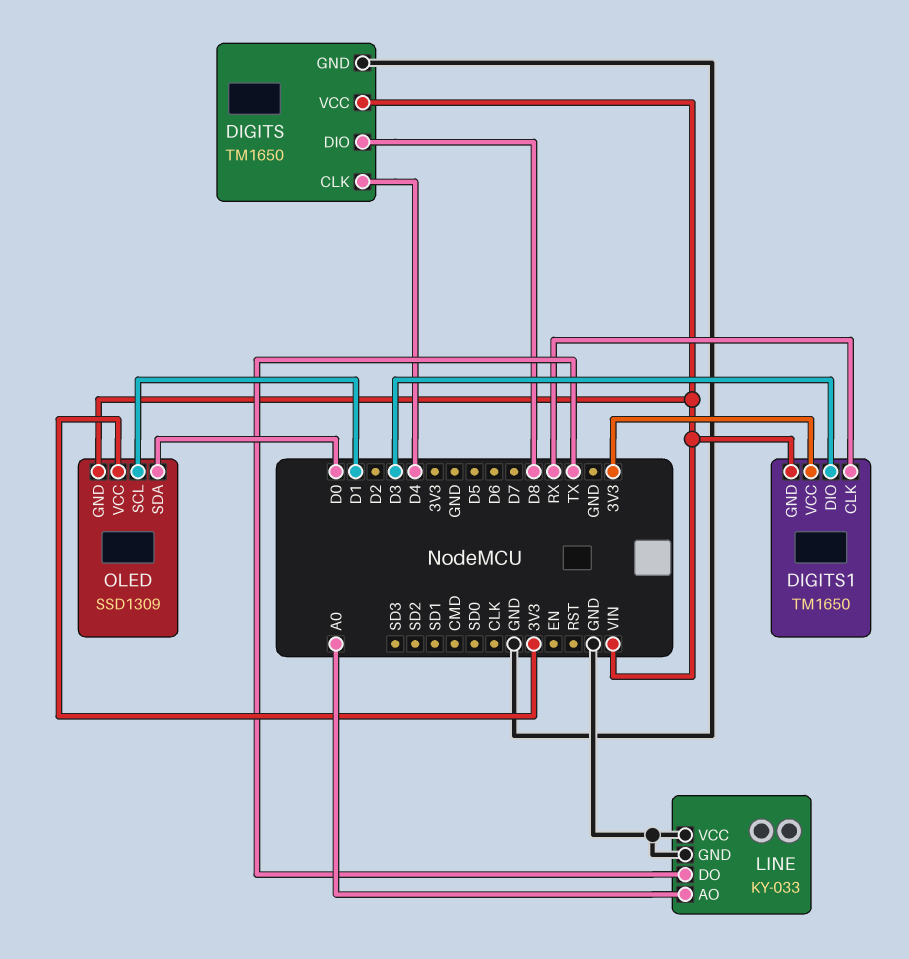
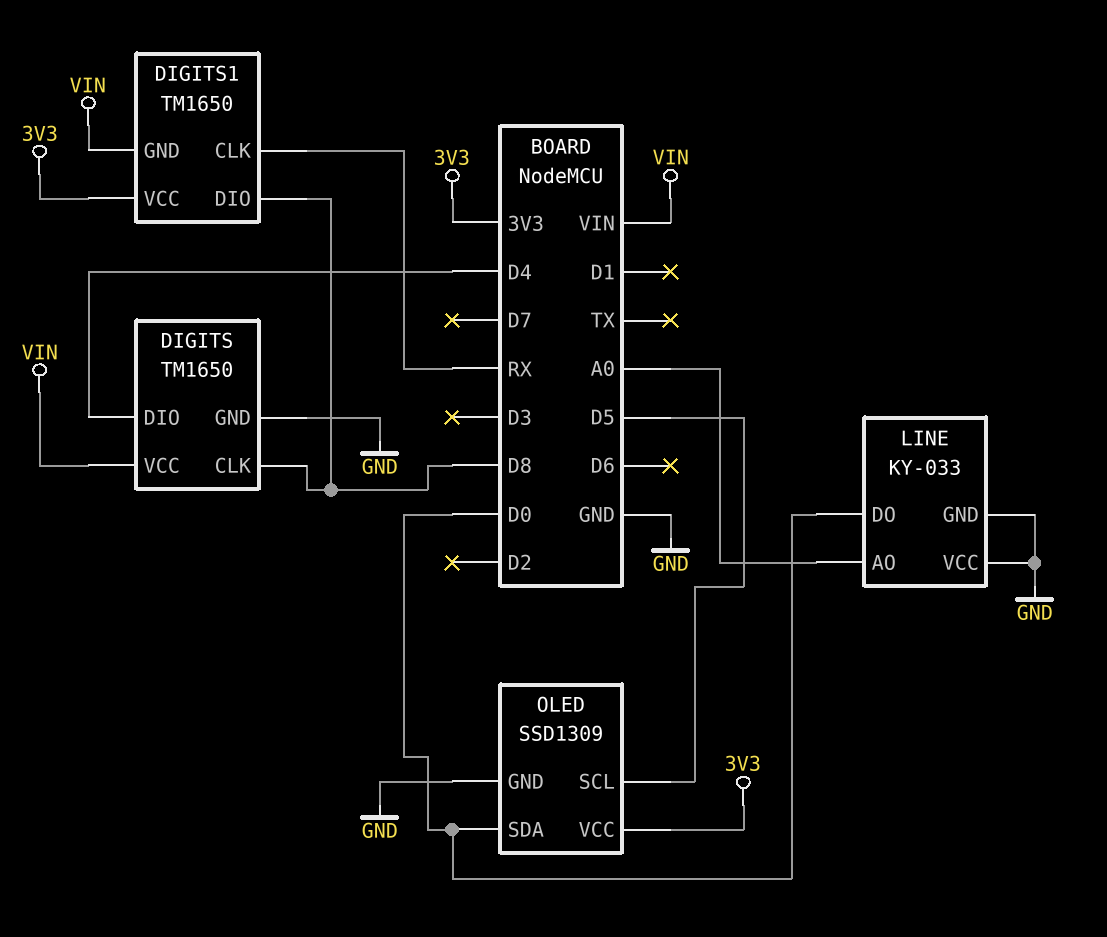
DIGITS pin CLK: D4 -> D8
DIGITS pin DIO: D8 -> D4
DIGITS1 pin DIO: D3 -> D8
LINE pin DO: TX -> D0
OLED pin GND: VIN -> GND
OLED pin SCL: D1 -> D5

